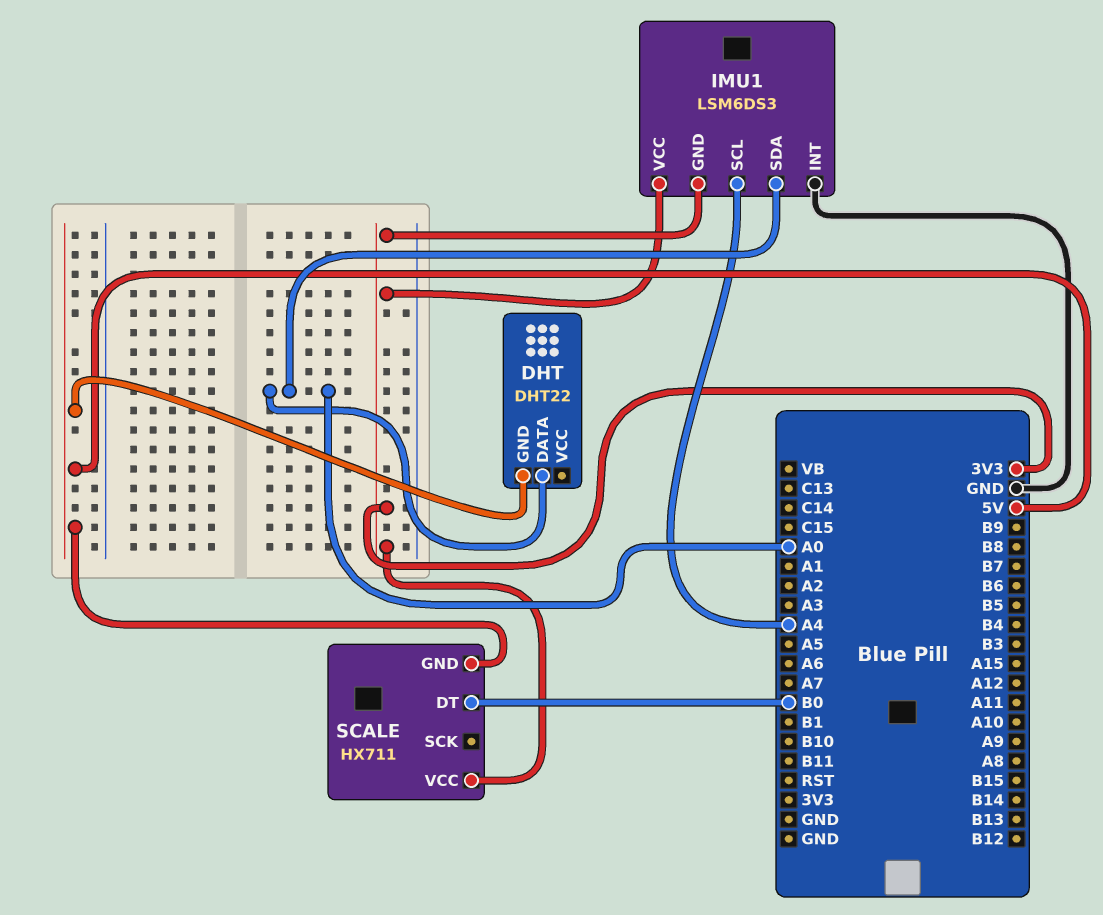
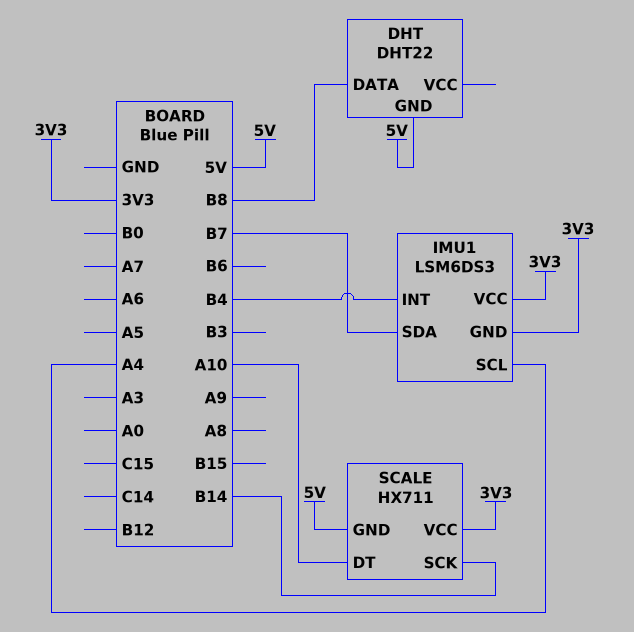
DHT pin DATA: A0 -> B8
IMU1 pin INT: GND -> B4
IMU1 pin SDA: A0 -> B7
SCALE pin DT: B0 -> A10
SCALE pin SCK: none -> B14

